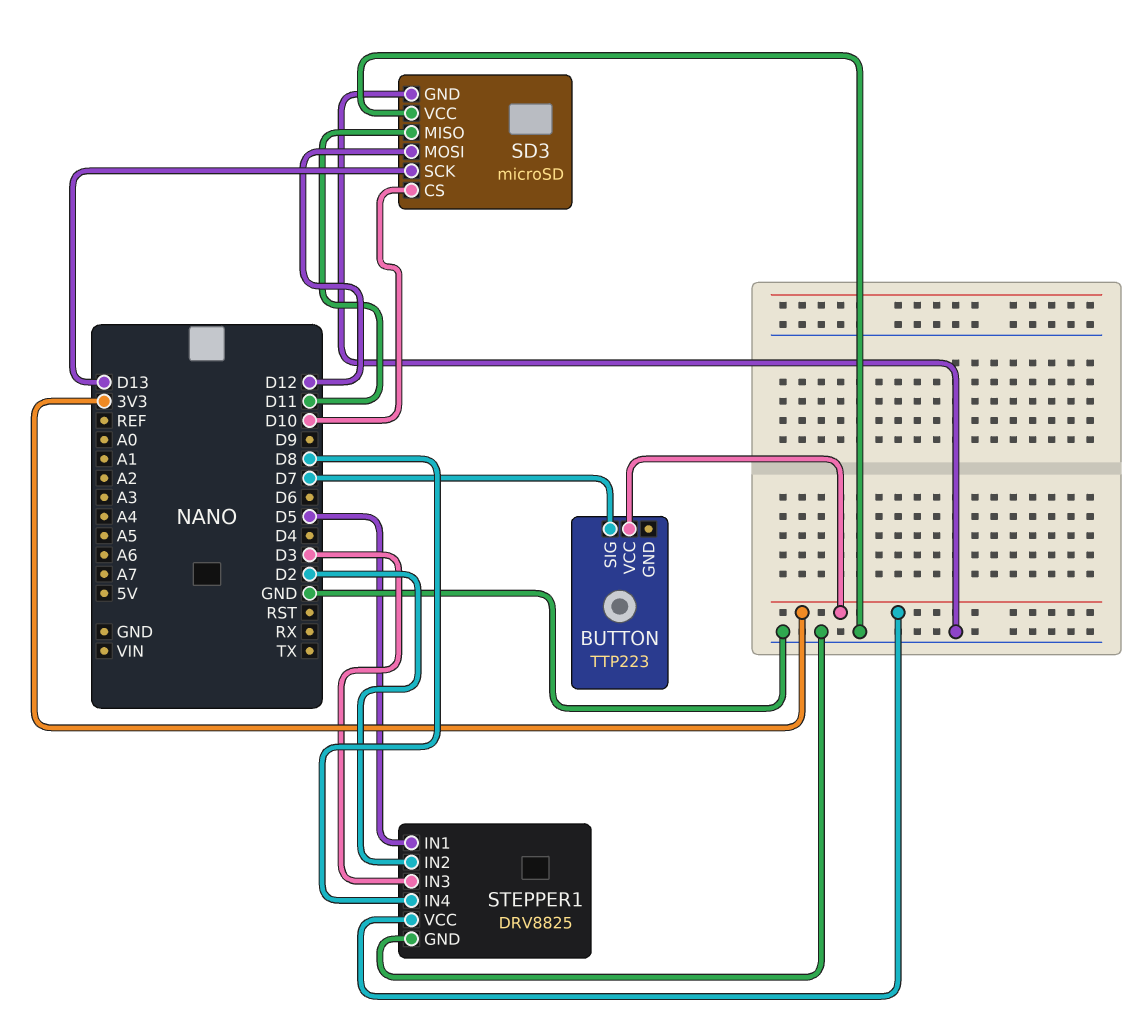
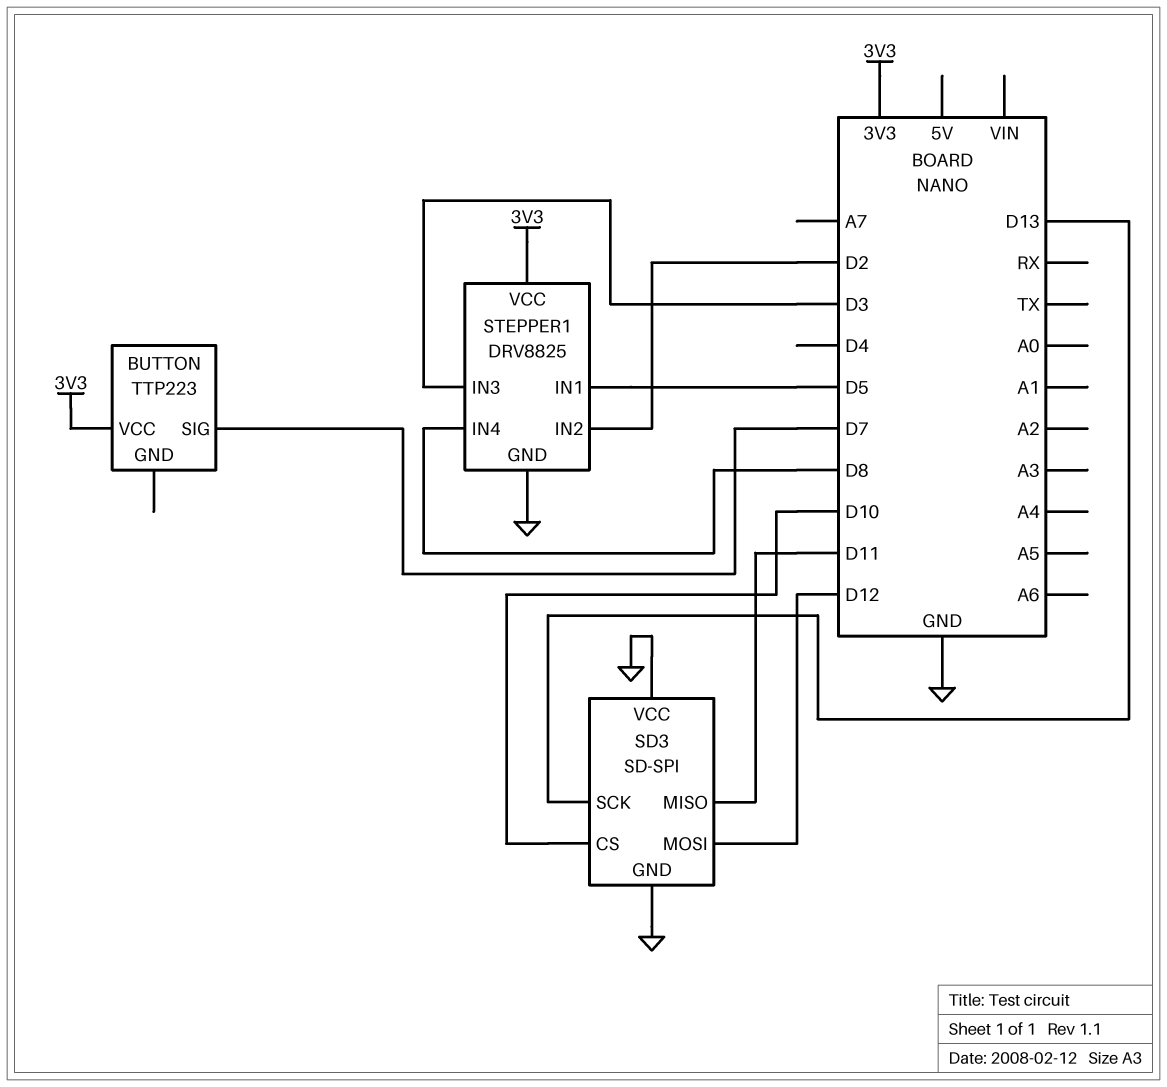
SD3: microSD -> SD-SPI

